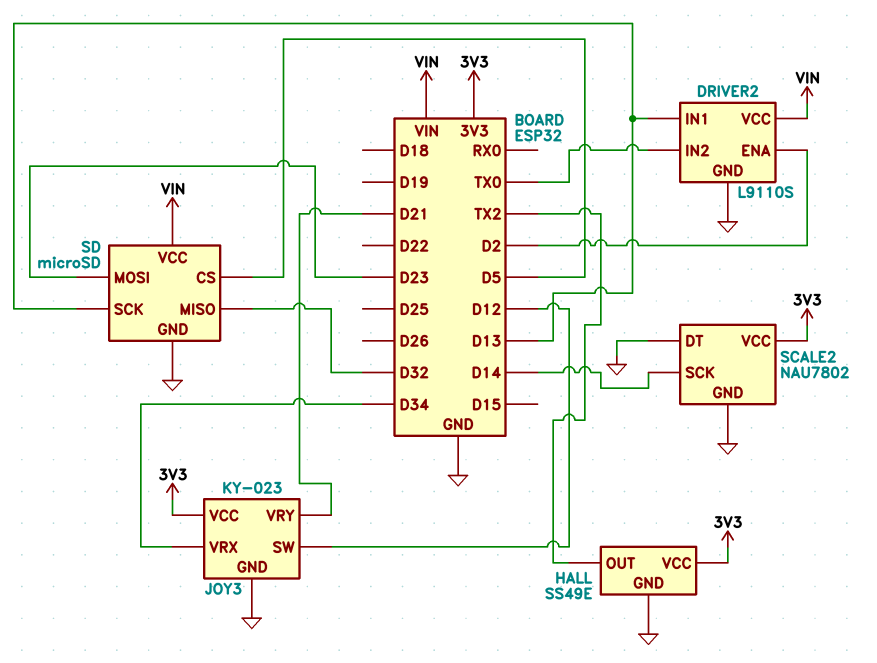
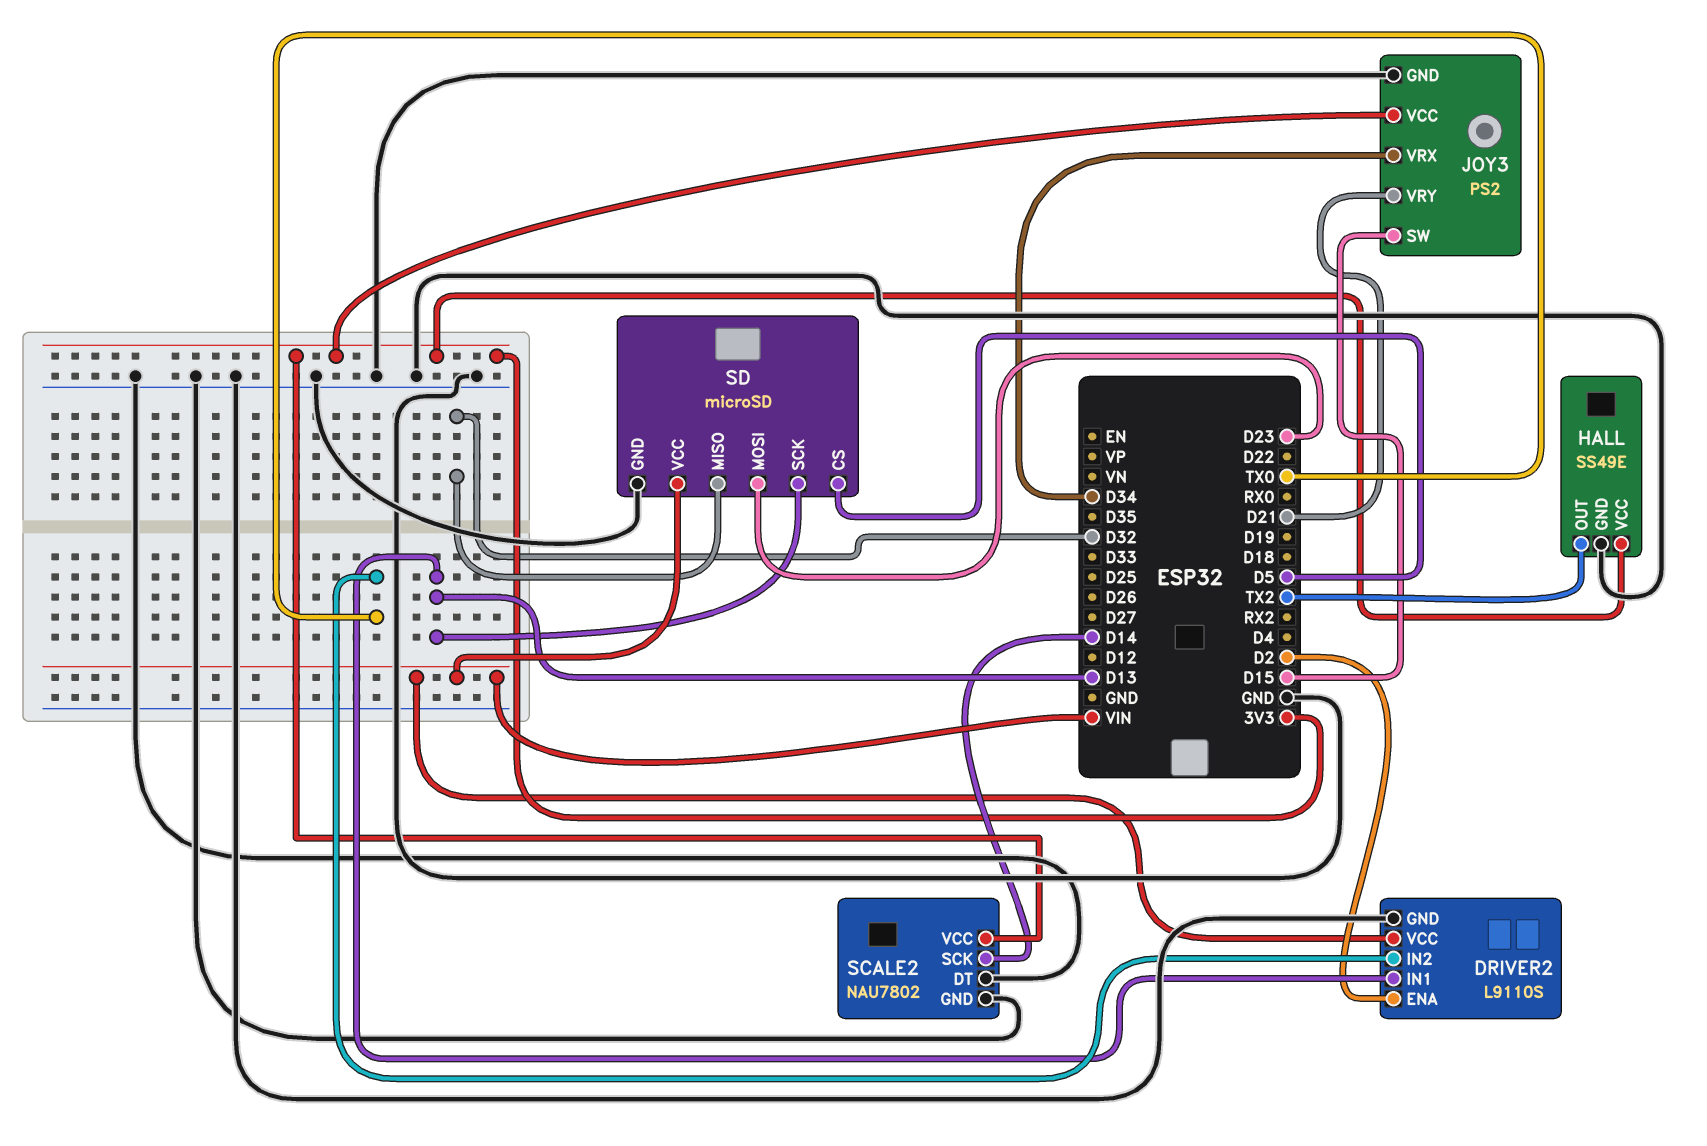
JOY3: KY-023 -> PS2
JOY3 pin SW: D12 -> D15

